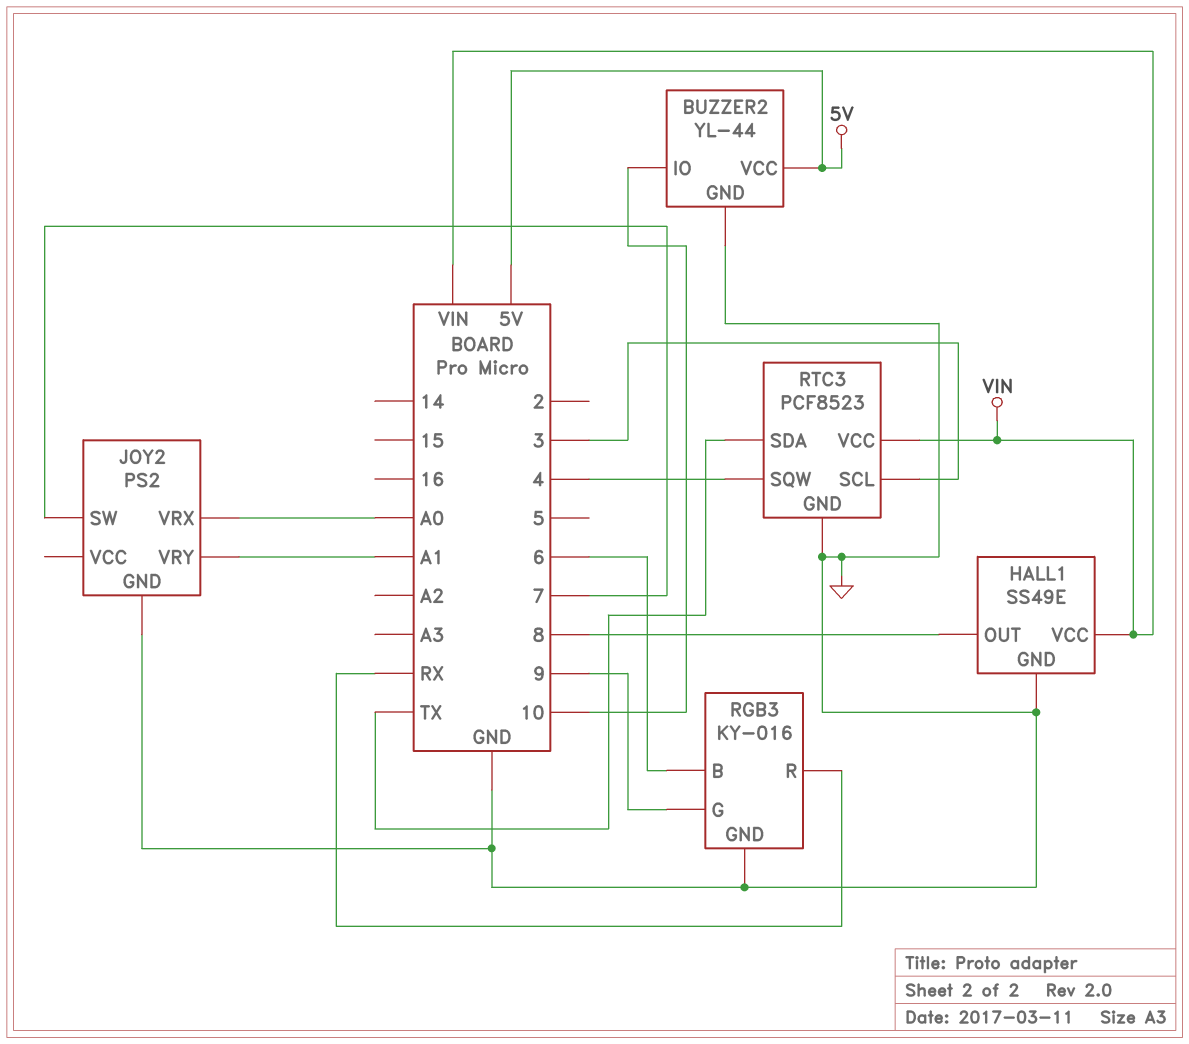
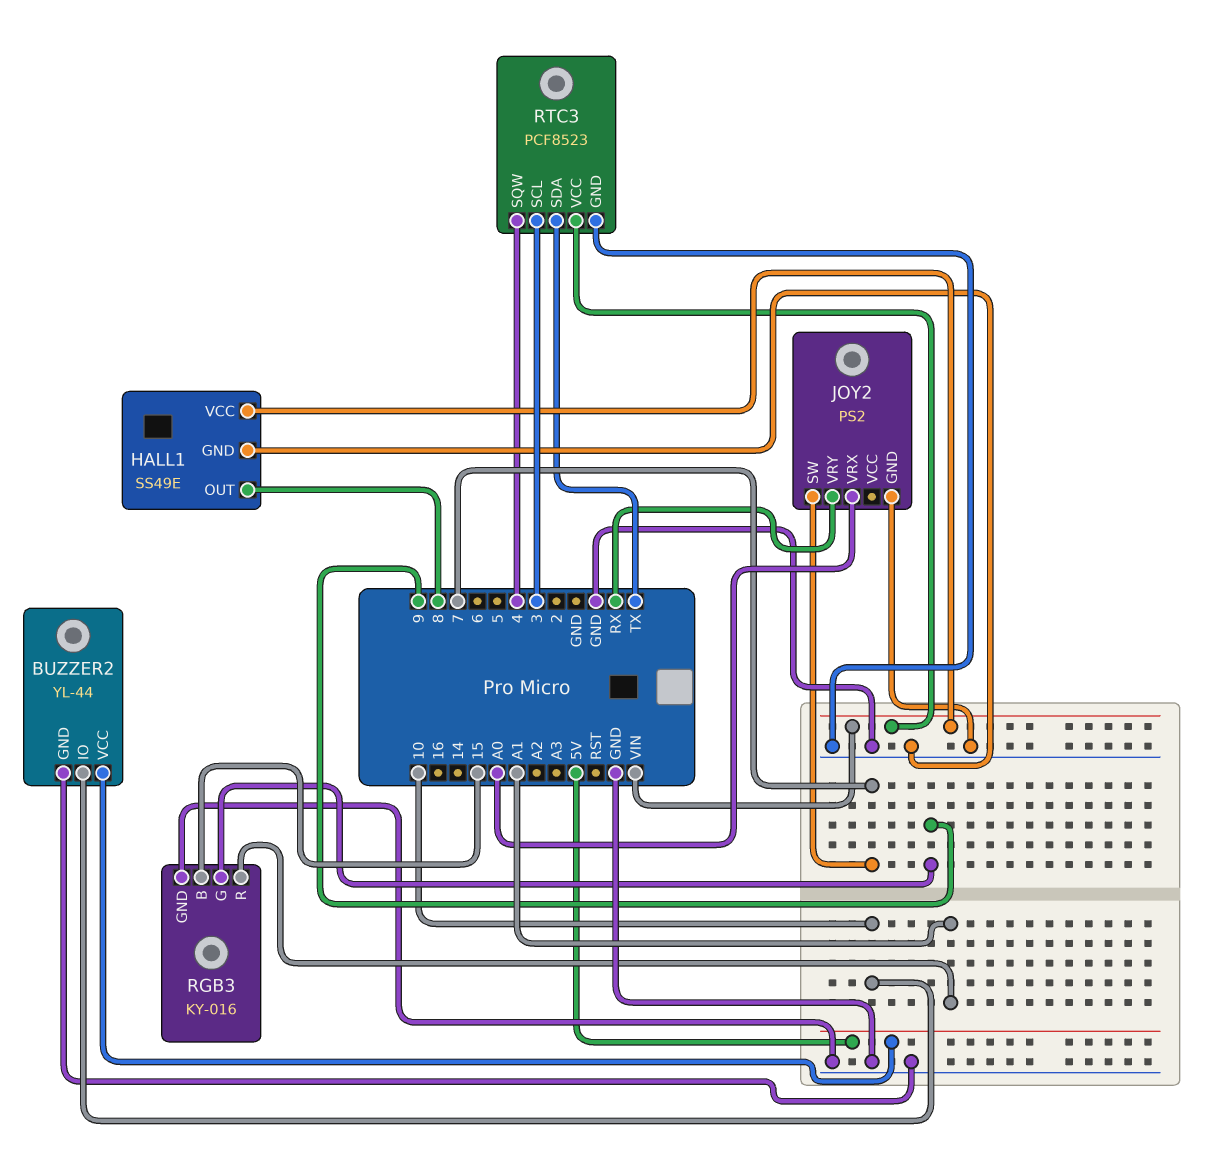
JOY2 pin VRY: A1 -> RX
RGB3 pin B: 6 -> 15
RGB3 pin R: RX -> A1

